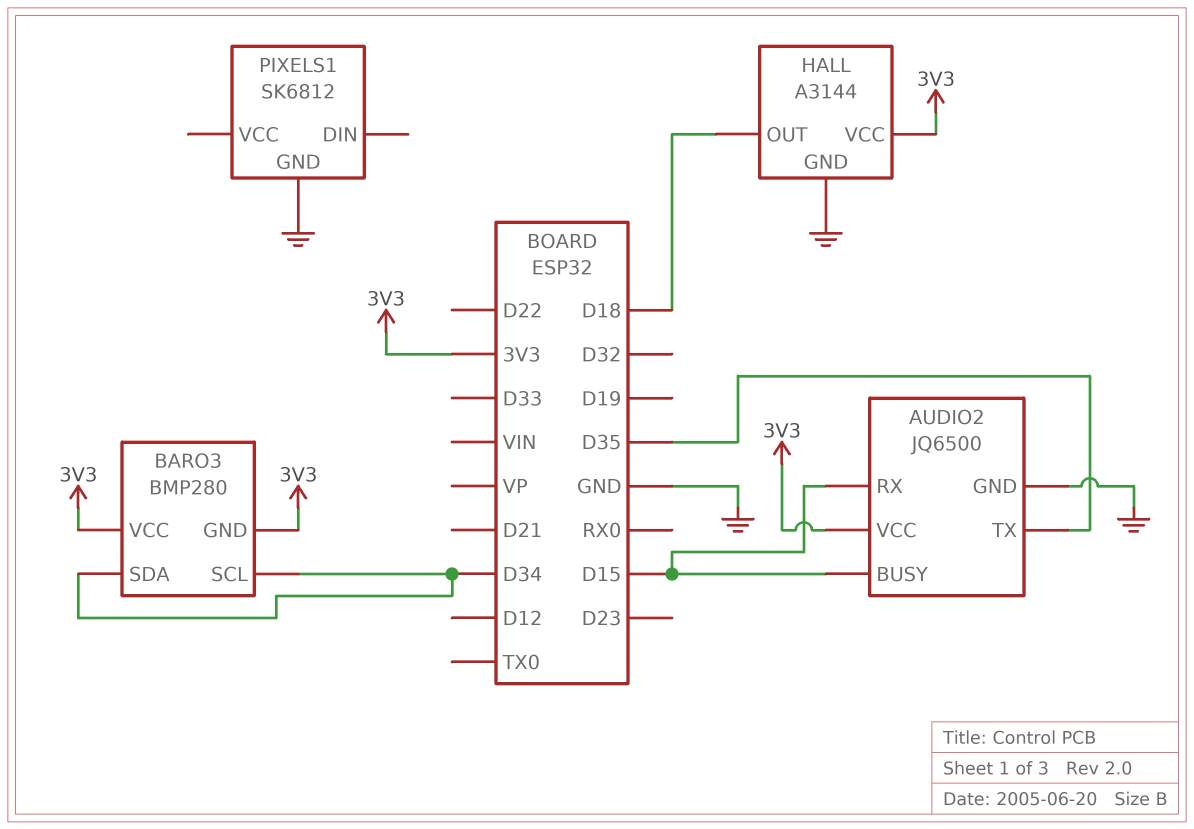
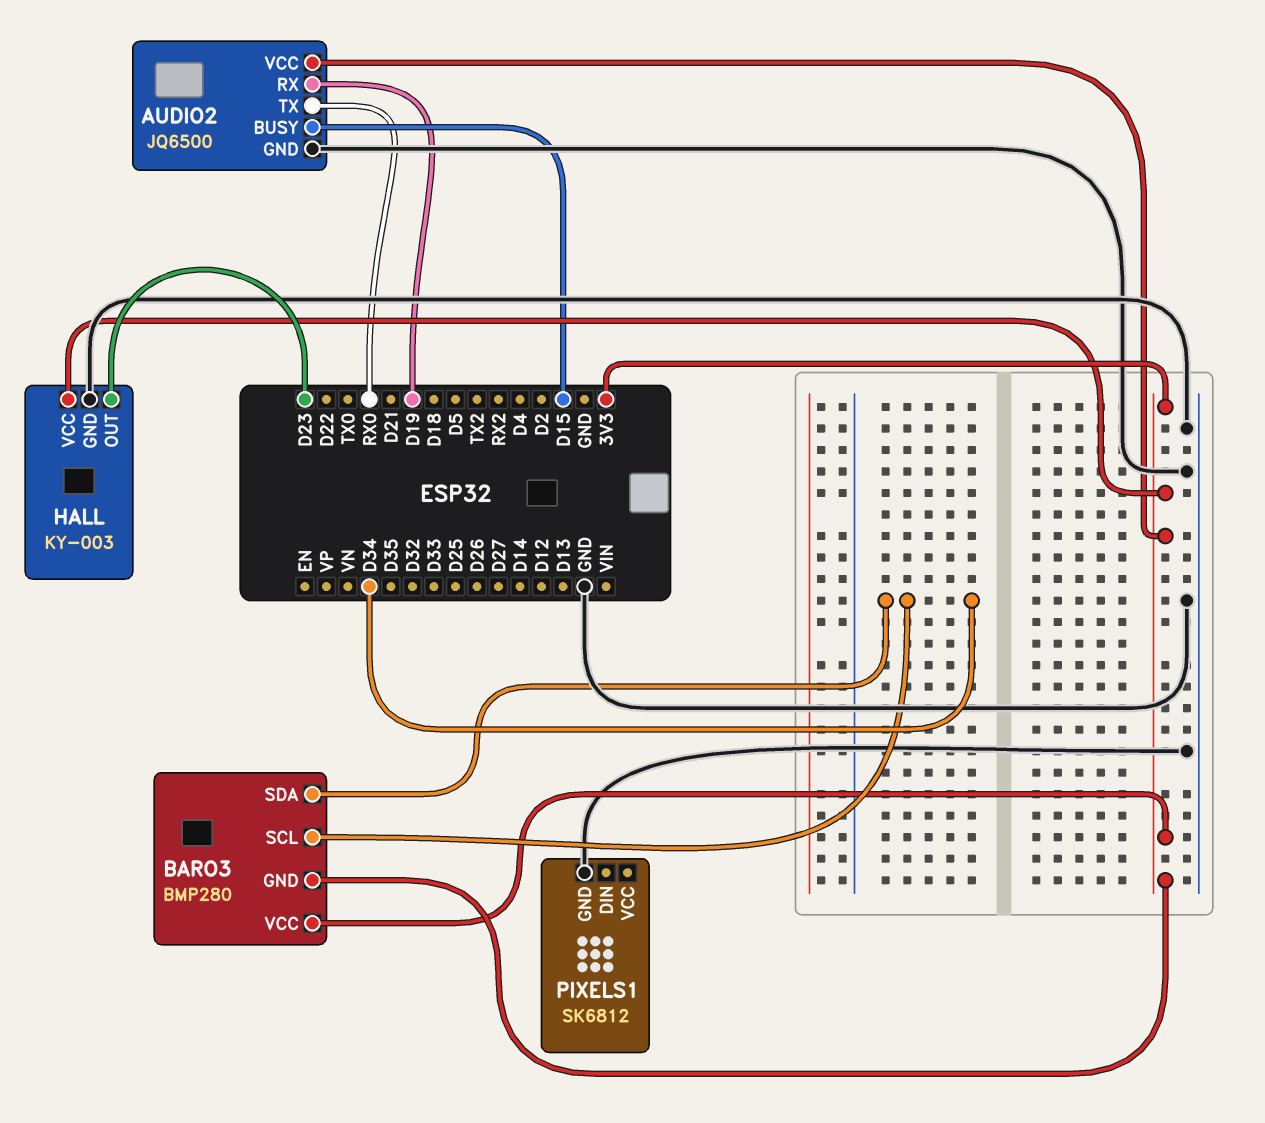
AUDIO2 pin RX: D15 -> D19
AUDIO2 pin TX: D35 -> RX0
HALL: A3144 -> KY-003
HALL pin OUT: D18 -> D23

